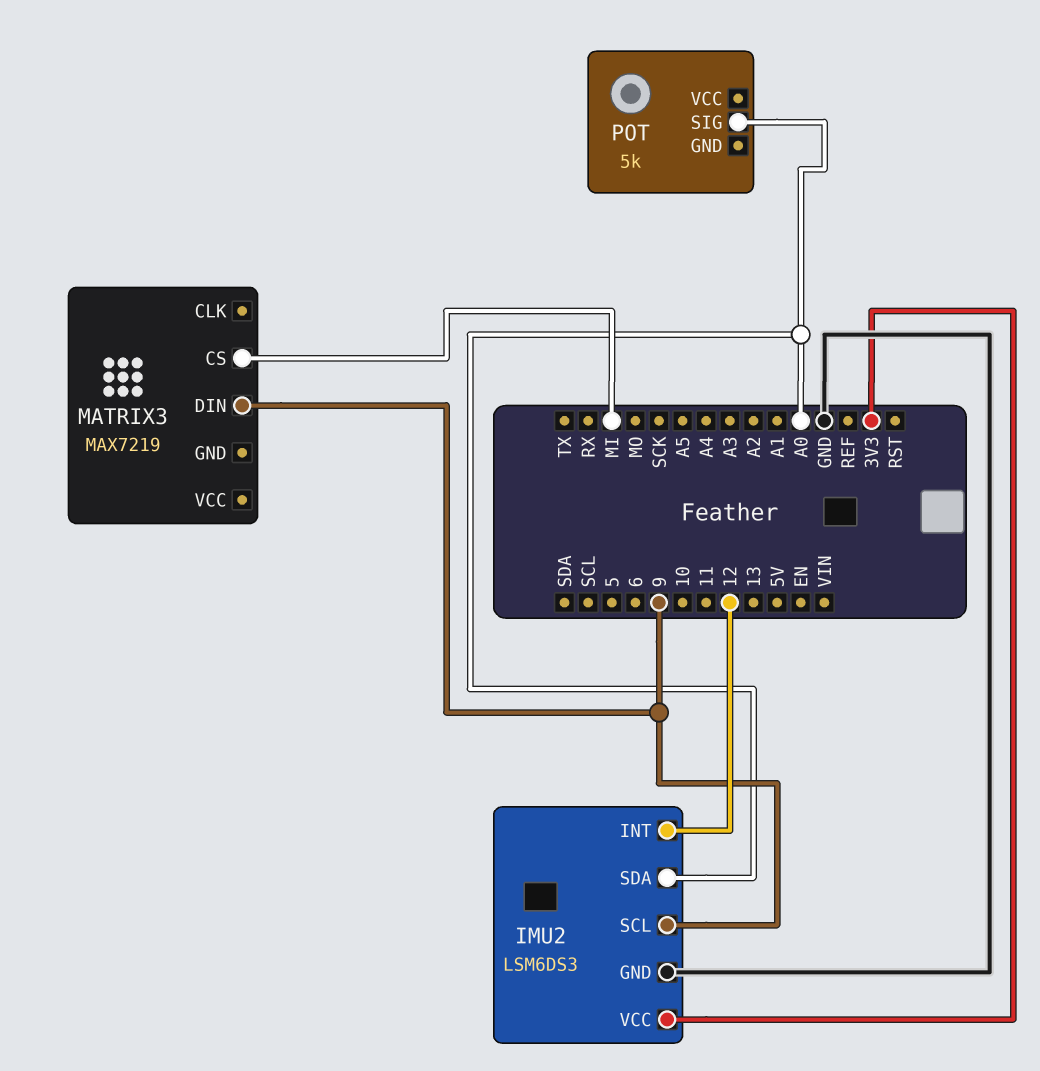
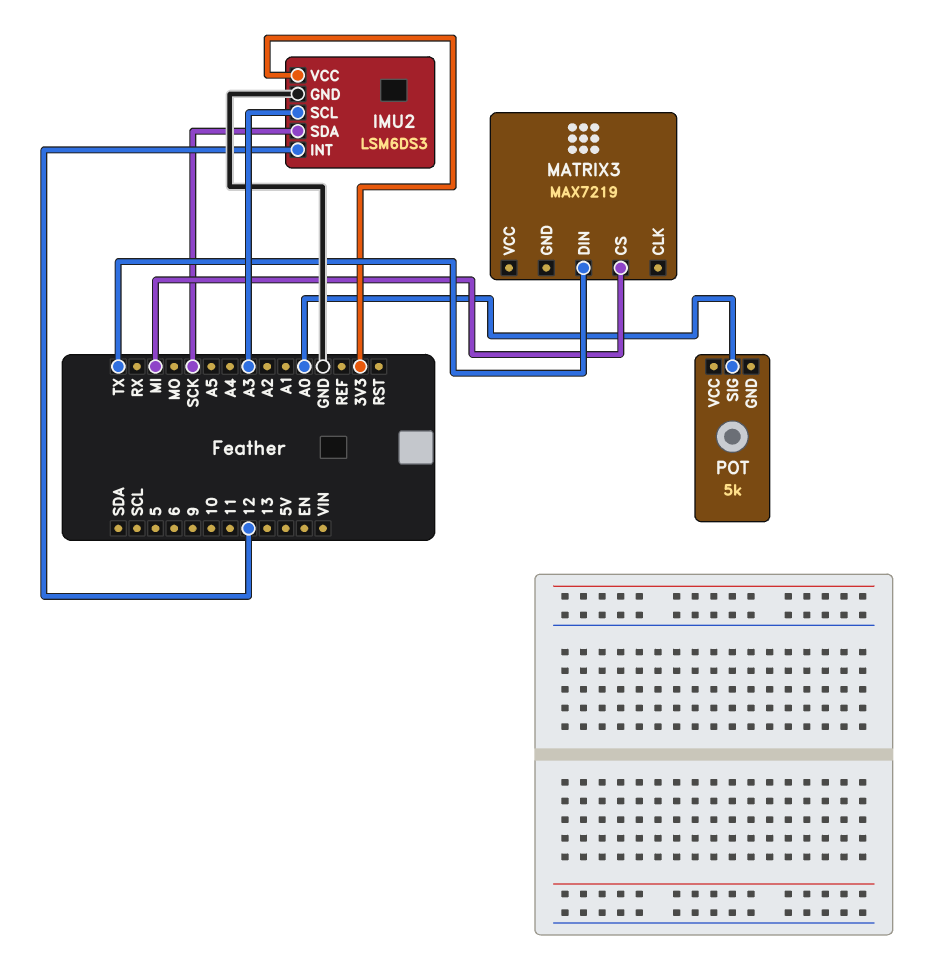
IMU2 pin SCL: 9 -> A3
IMU2 pin SDA: A0 -> SCK
MATRIX3 pin DIN: 9 -> TX

